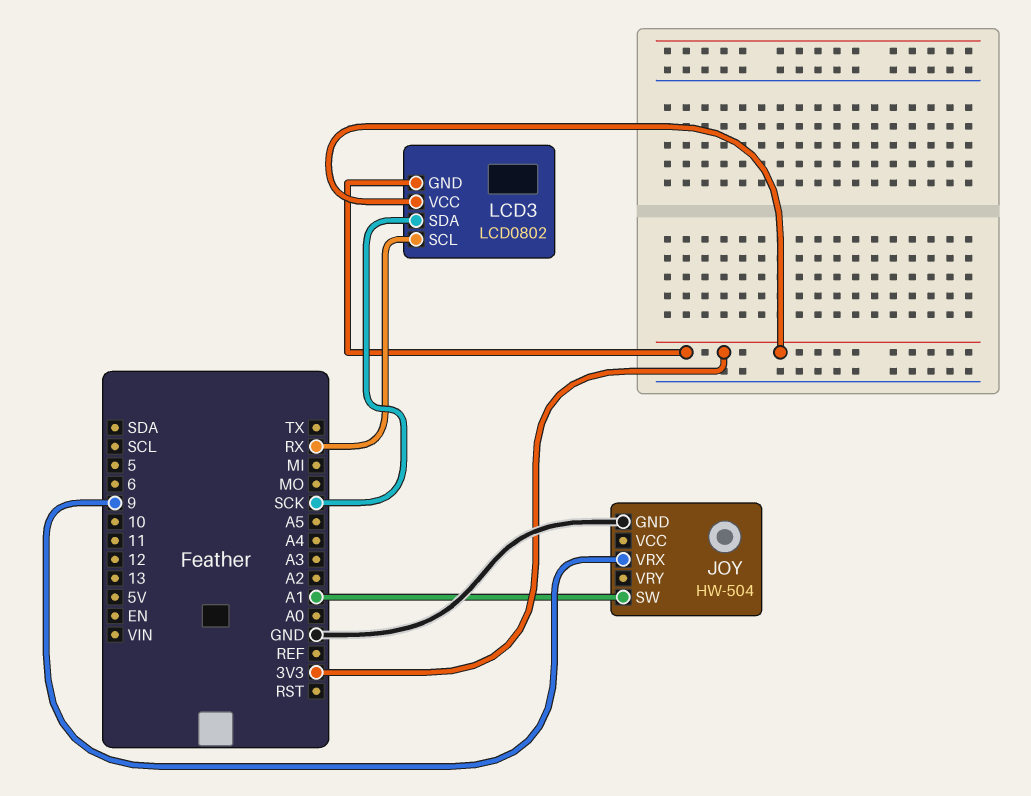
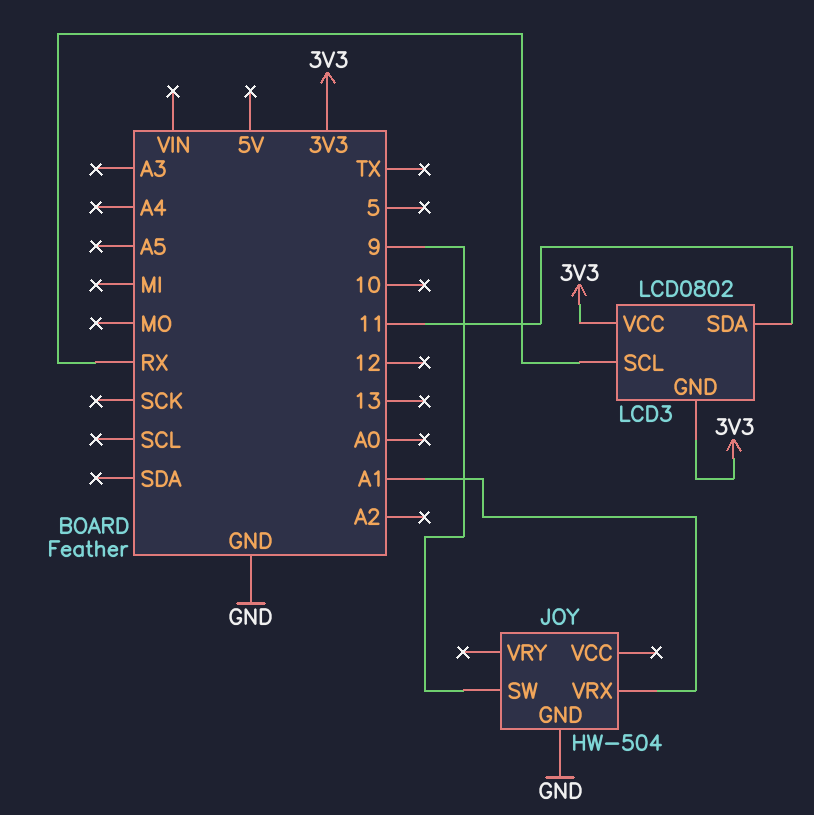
JOY pin SW: A1 -> 9
JOY pin VRX: 9 -> A1
LCD3 pin SDA: SCK -> 11

